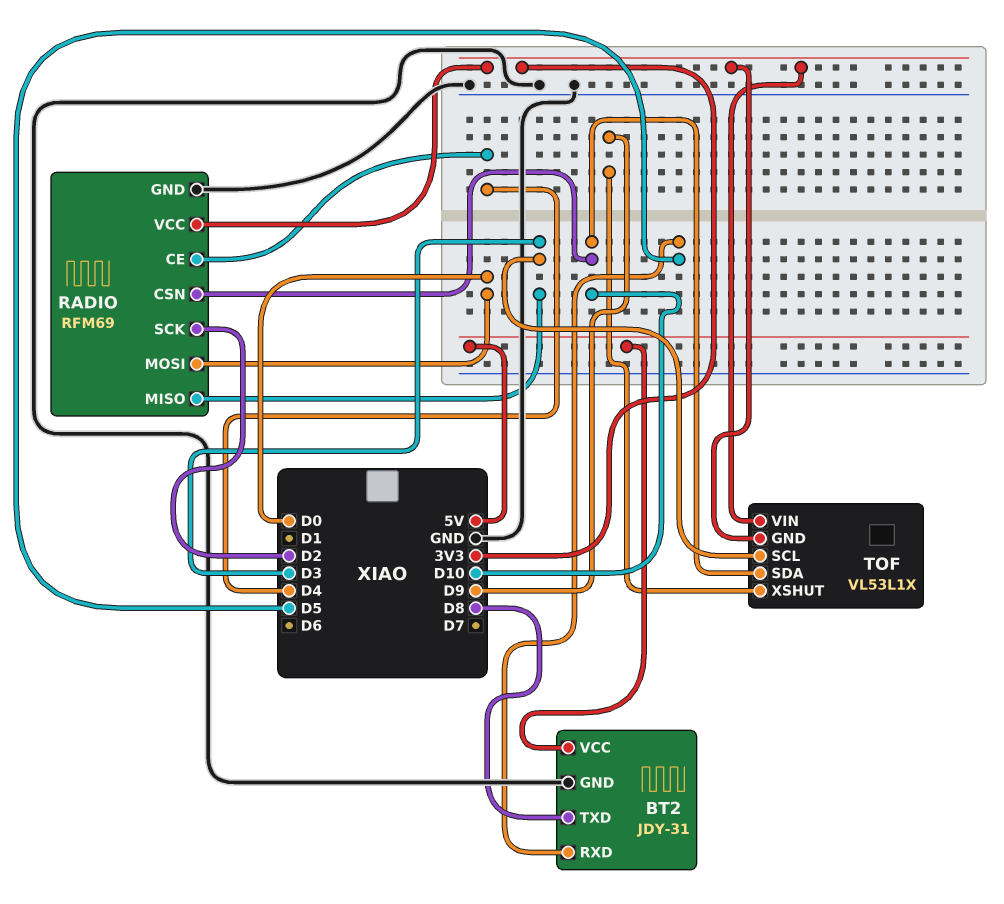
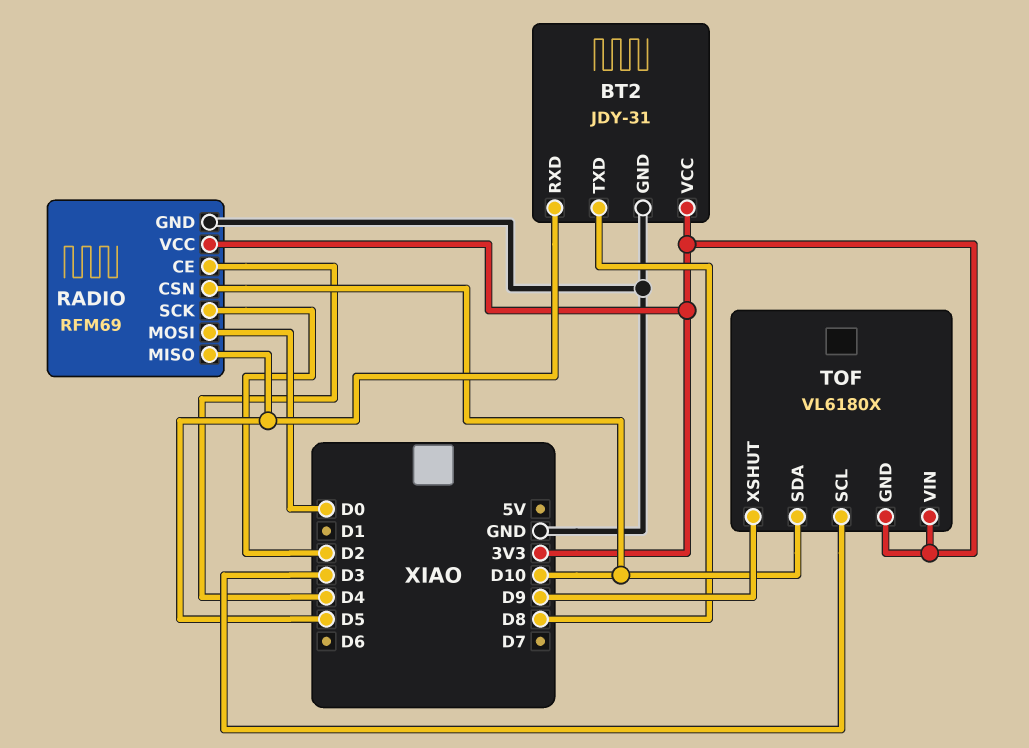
BT2 pin VCC: 5V -> 3V3
RADIO pin MISO: D3 -> D5
TOF: VL53L1X -> VL6180X

